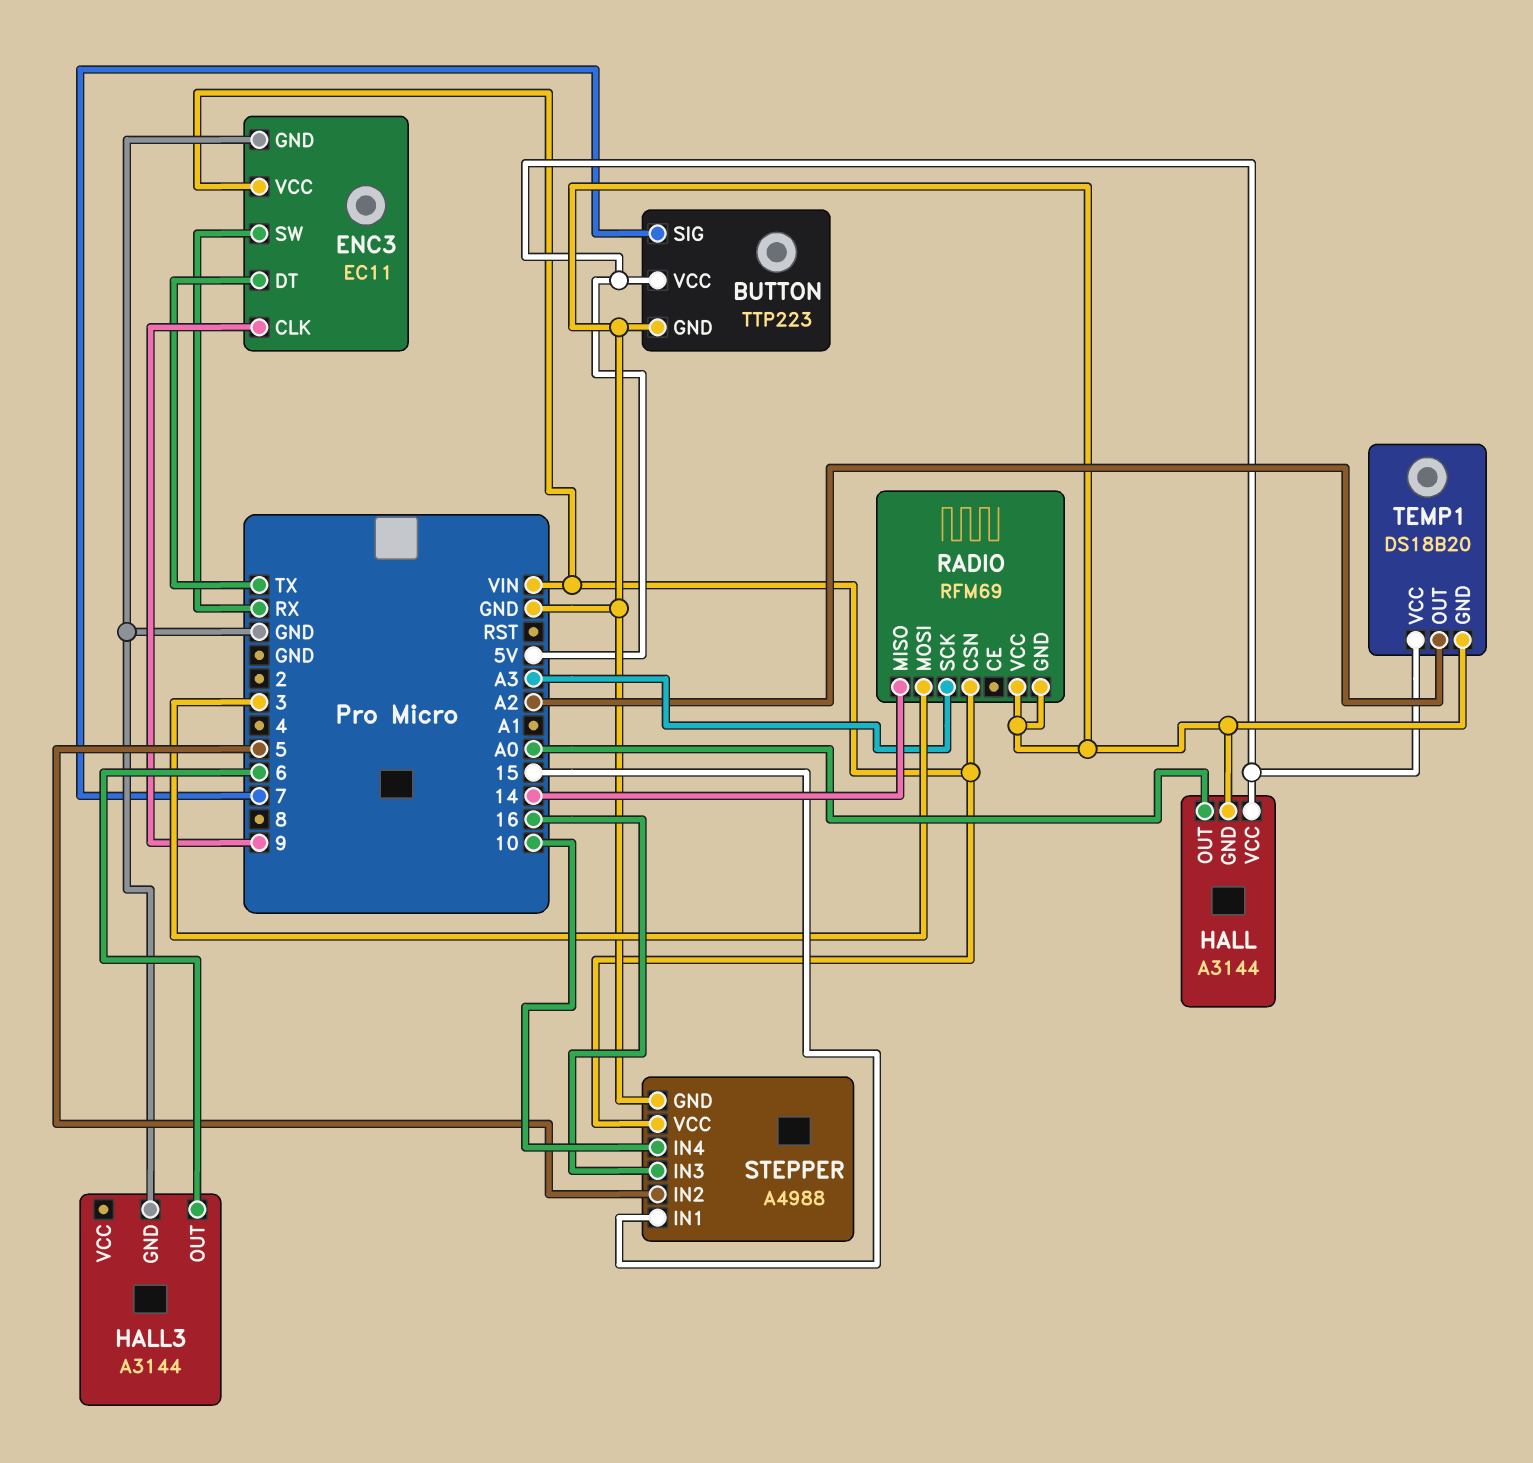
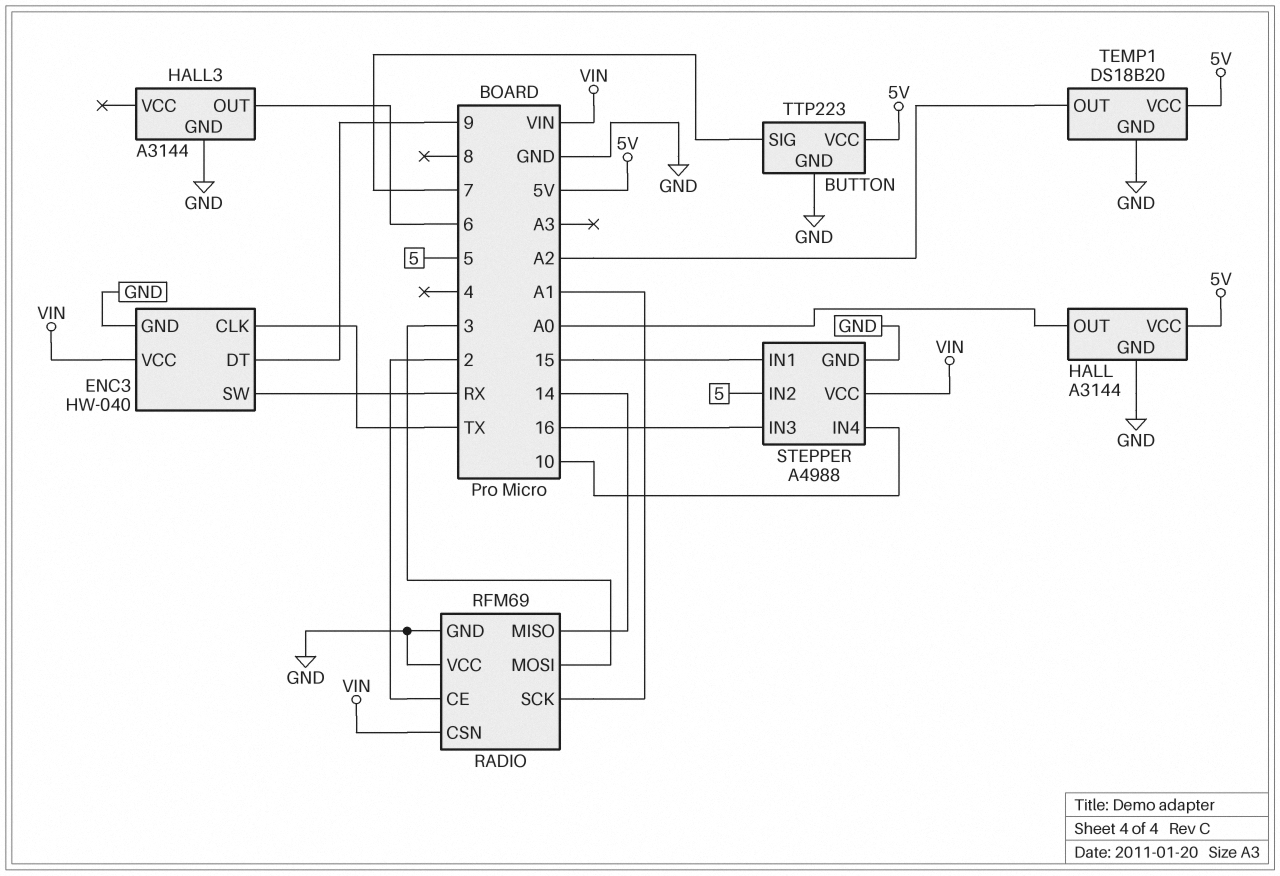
ENC3: EC11 -> HW-040
ENC3 pin CLK: 9 -> TX
ENC3 pin DT: TX -> 9
RADIO pin CE: none -> 2
RADIO pin SCK: A3 -> A1

